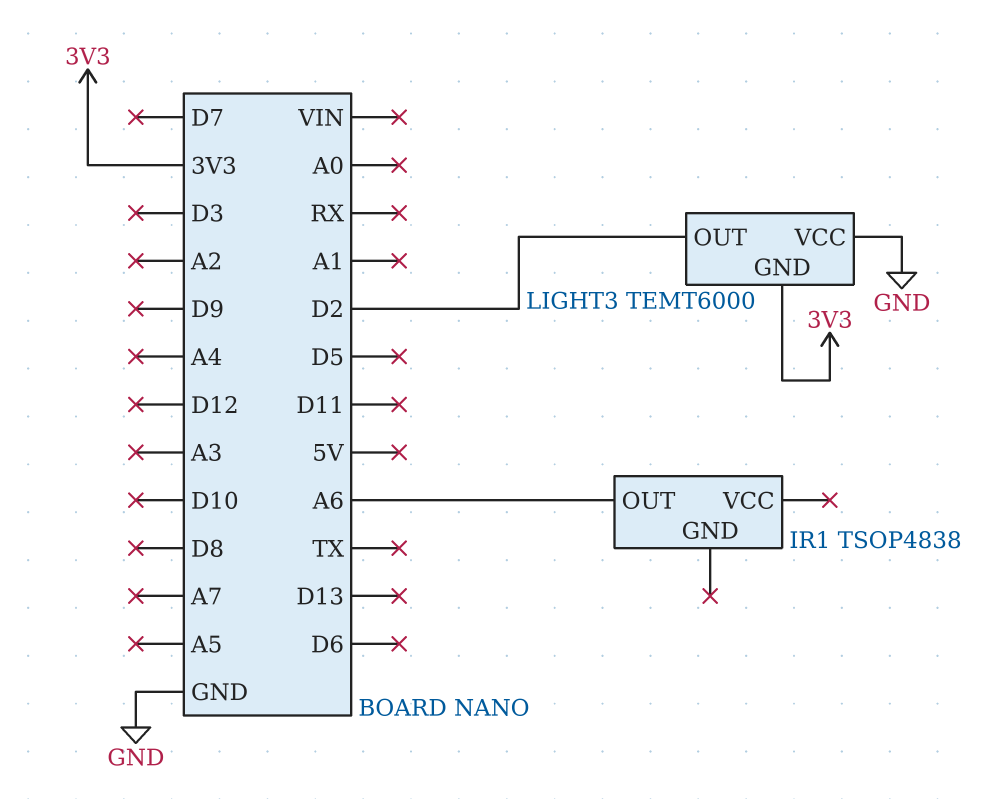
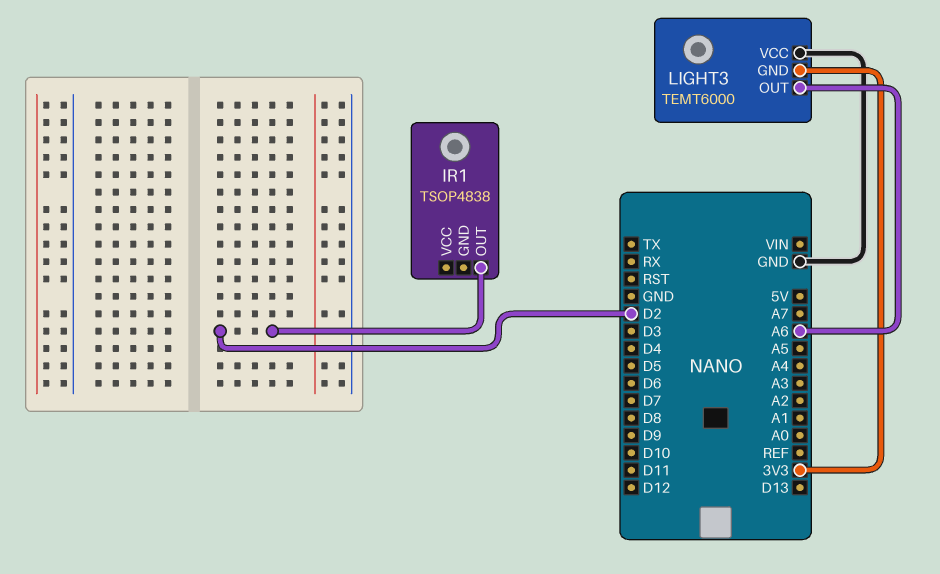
IR1 pin OUT: A6 -> D2
LIGHT3 pin OUT: D2 -> A6

